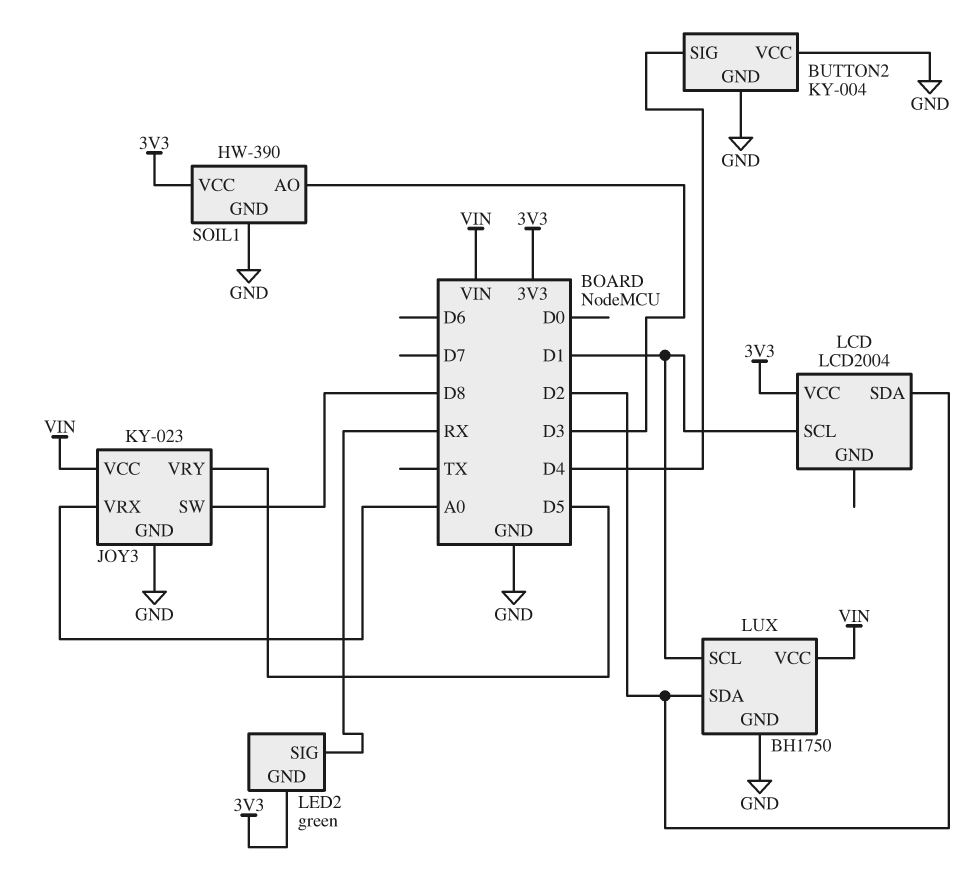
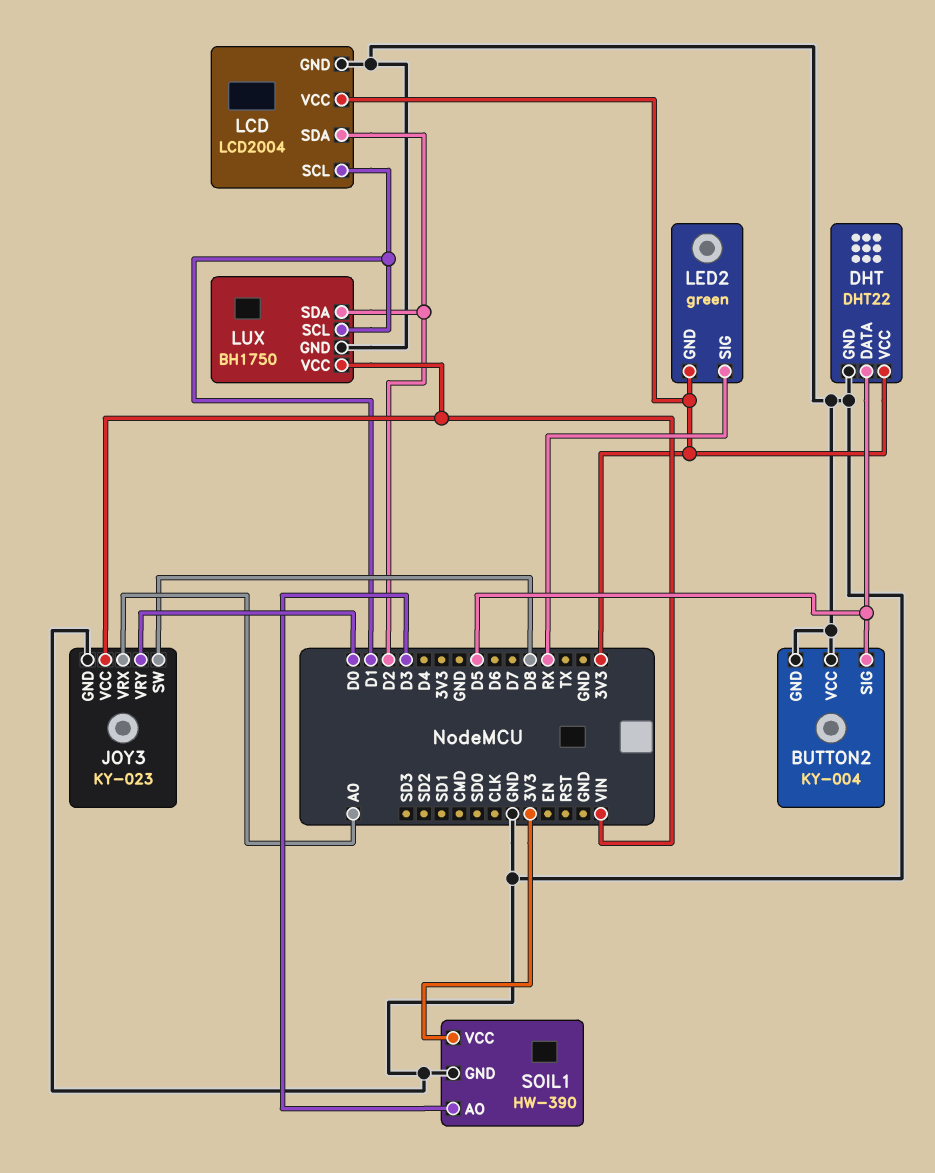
BUTTON2 pin SIG: D4 -> D5
DHT: none -> DHT22
DHT pin DATA: none -> D5
DHT pin GND: none -> GND
DHT pin VCC: none -> 3V3
JOY3 pin VRY: D5 -> D0
LCD pin GND: none -> GND

